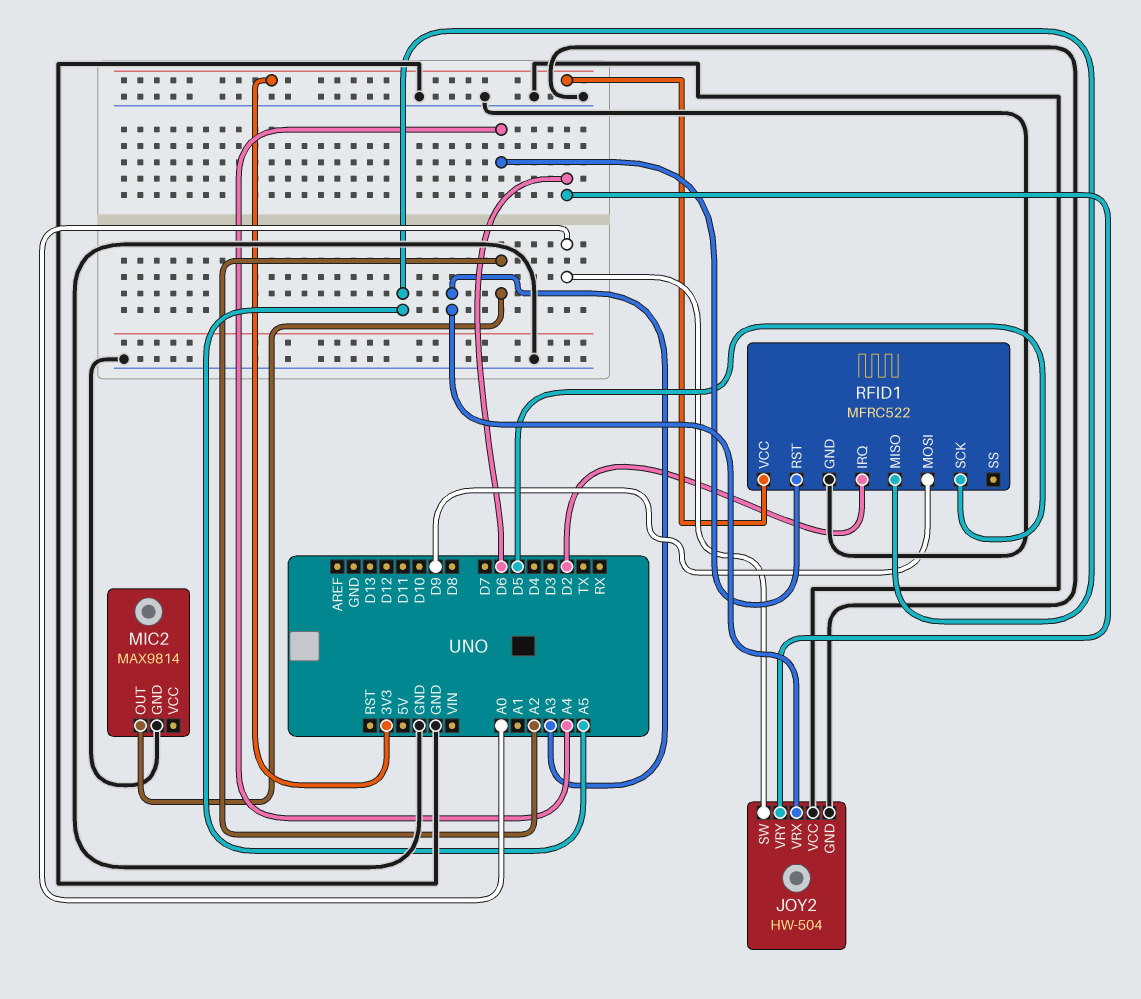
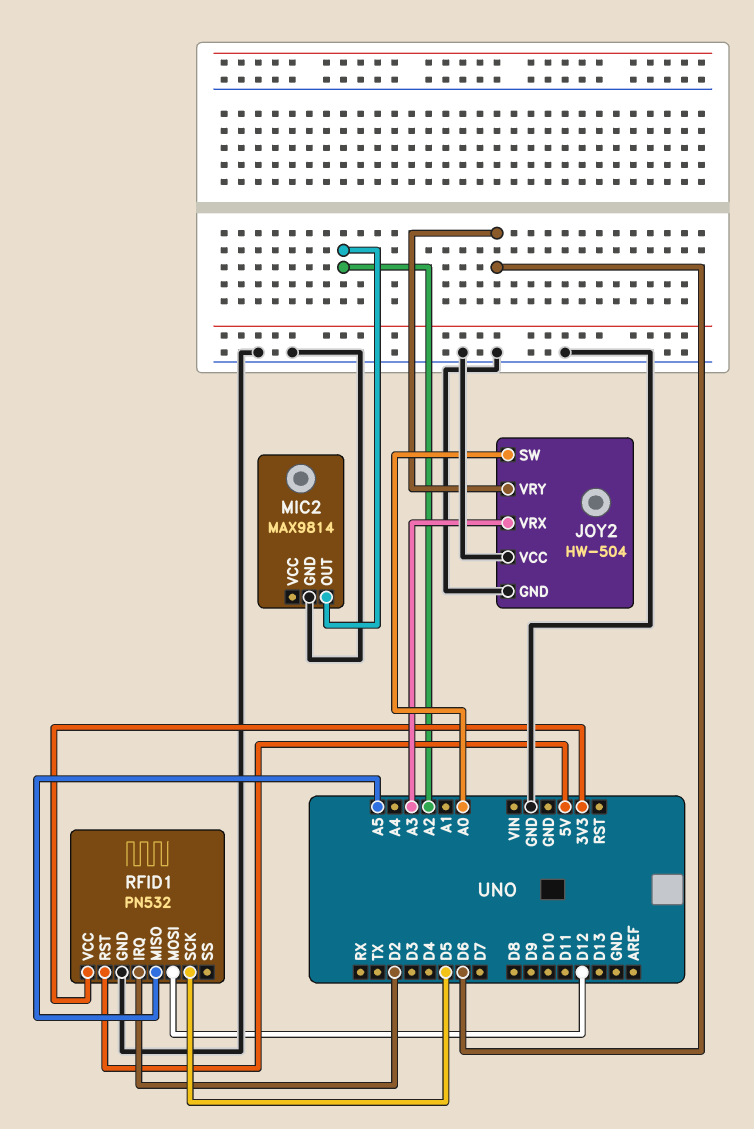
RFID1: MFRC522 -> PN532
RFID1 pin MOSI: D9 -> D12
RFID1 pin RST: A4 -> 5V

